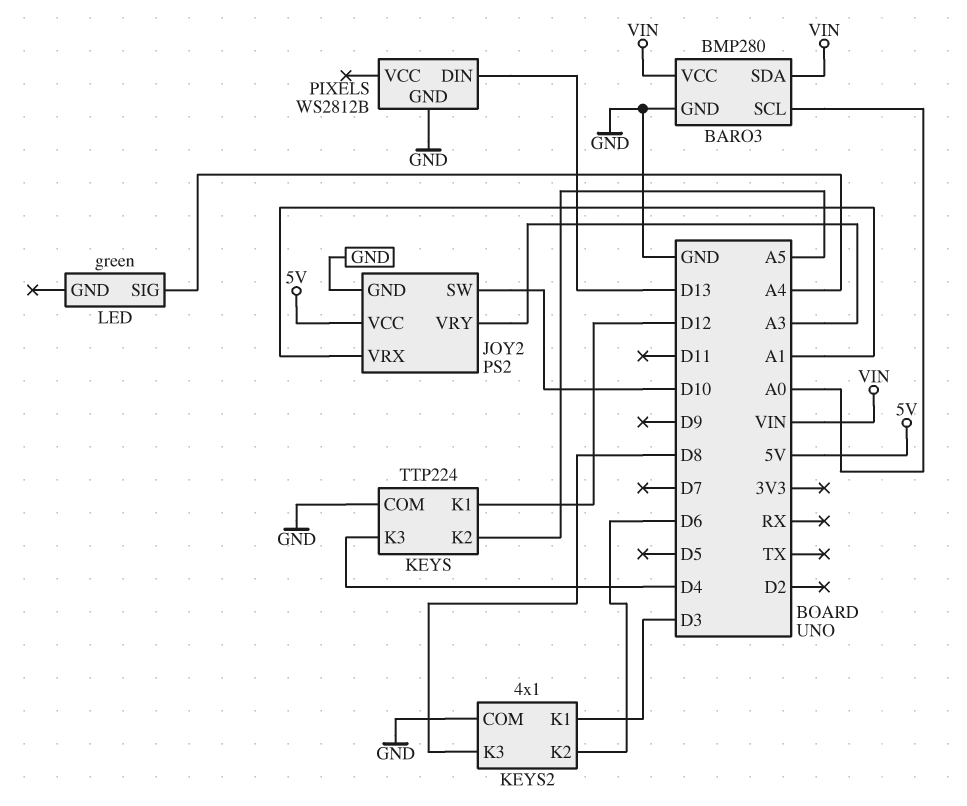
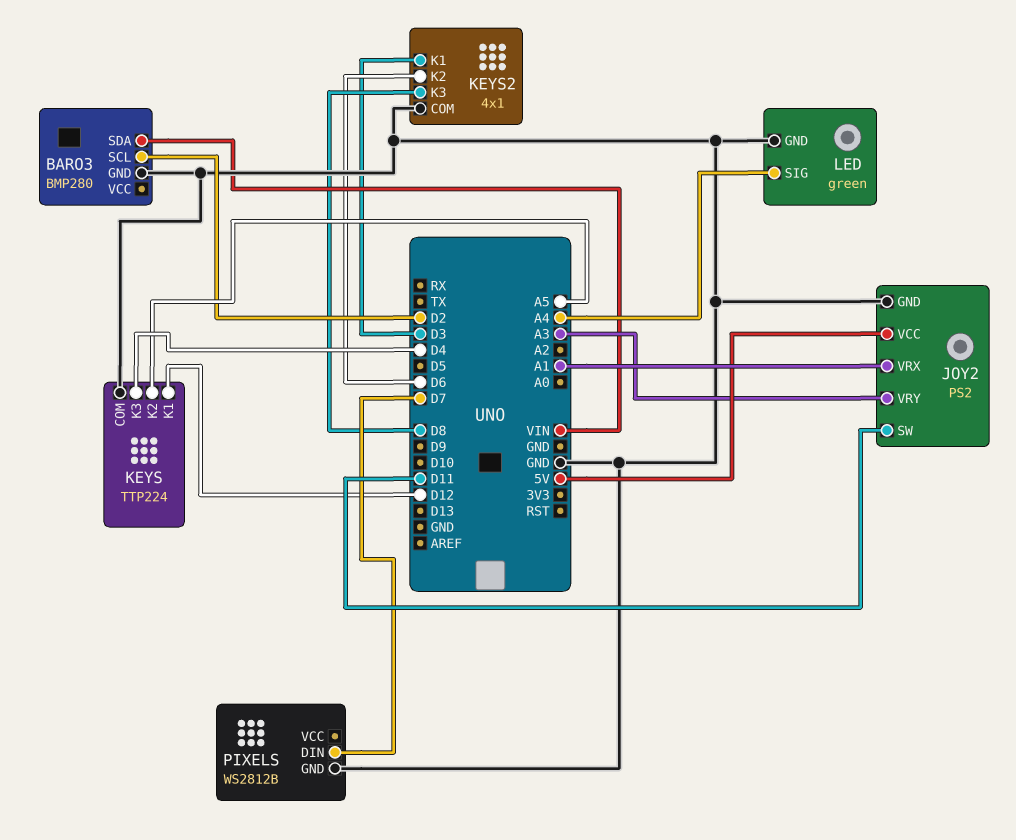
BARO3 pin SCL: A0 -> D2
BARO3 pin VCC: VIN -> none
JOY2 pin SW: D10 -> D11
LED pin GND: none -> GND
PIXELS pin DIN: D13 -> D7

